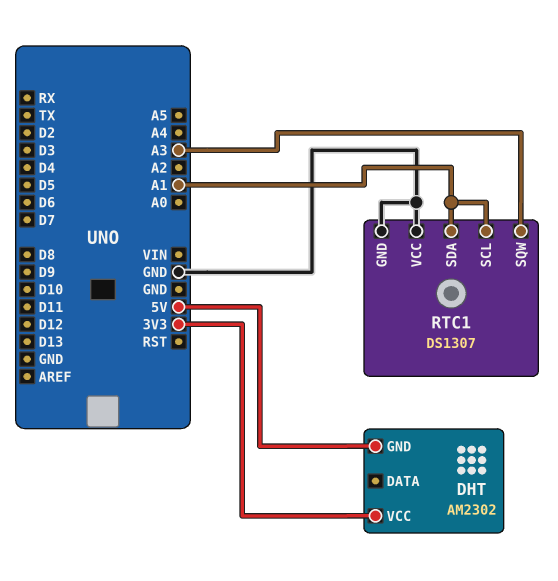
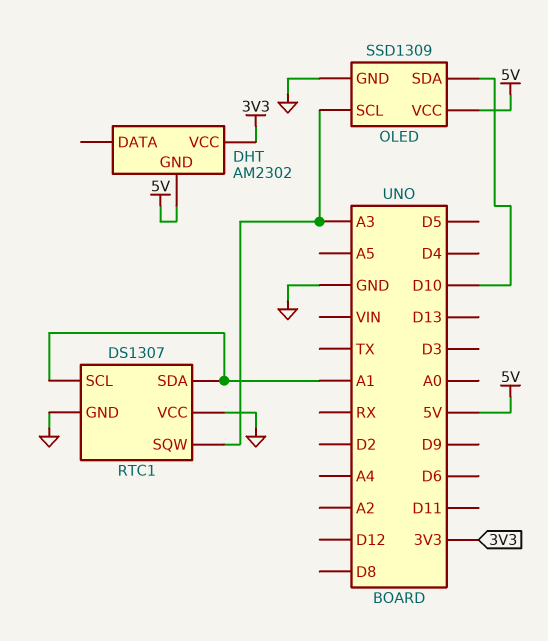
OLED: none -> SSD1309
OLED pin GND: none -> GND
OLED pin SCL: none -> A3
OLED pin SDA: none -> D10
OLED pin VCC: none -> 5V

